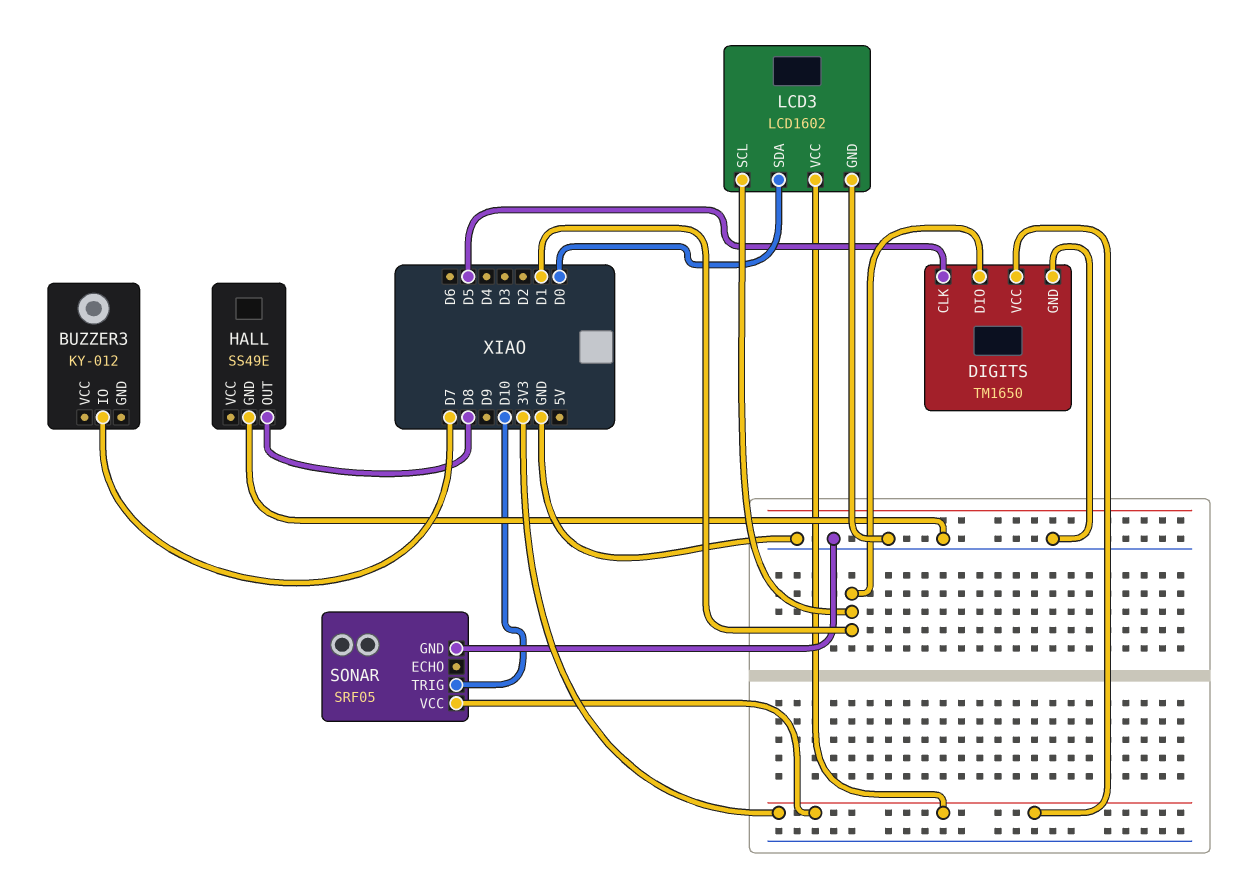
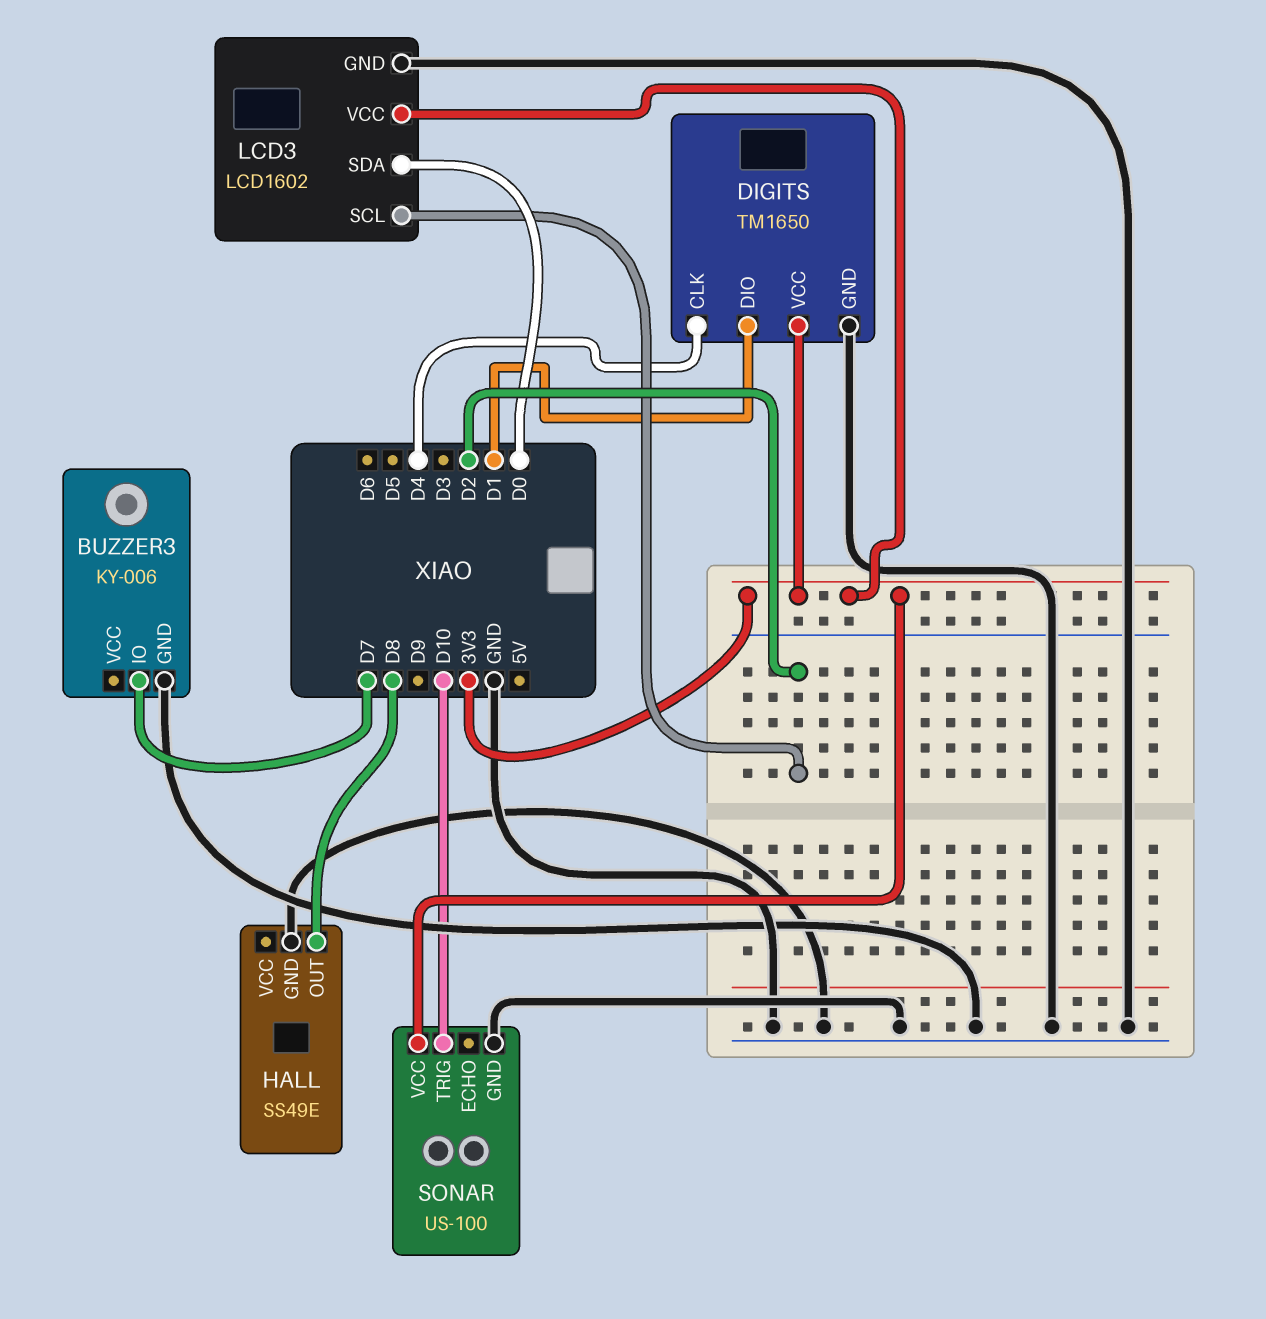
BUZZER3: KY-012 -> KY-006
BUZZER3 pin GND: none -> GND
DIGITS pin CLK: D5 -> D4
LCD3 pin SCL: D1 -> D2
SONAR: SRF05 -> US-100

